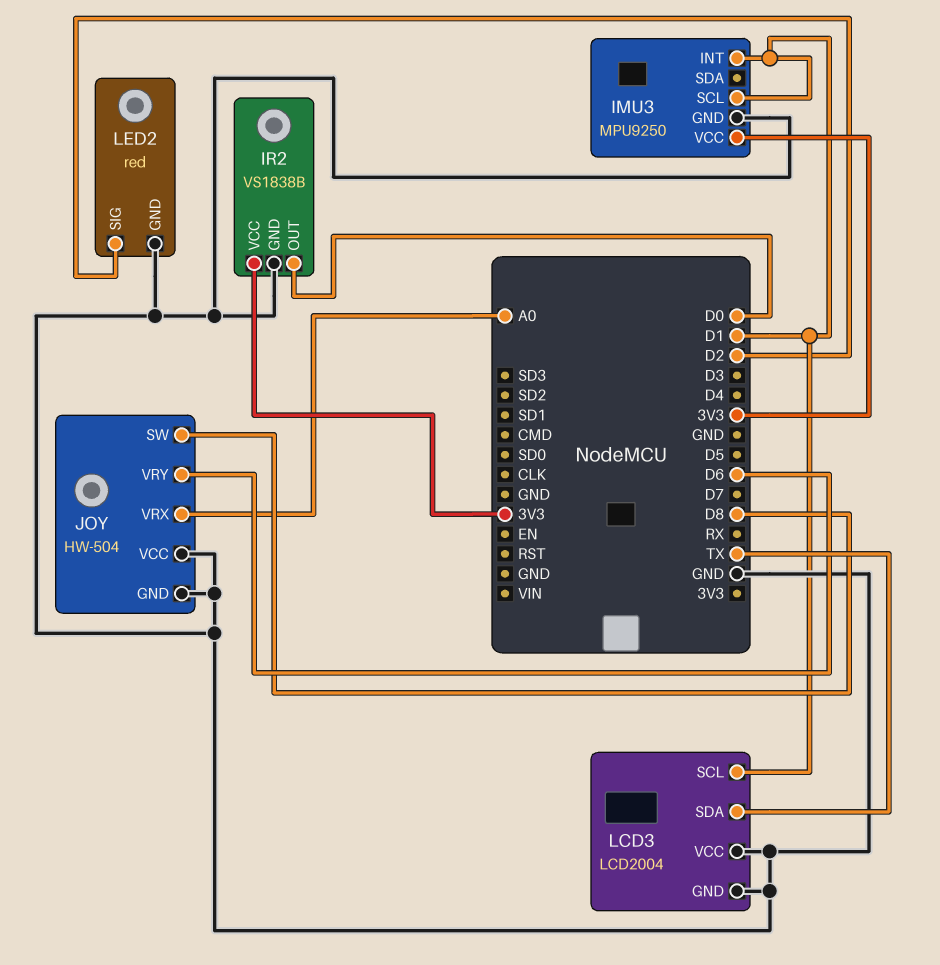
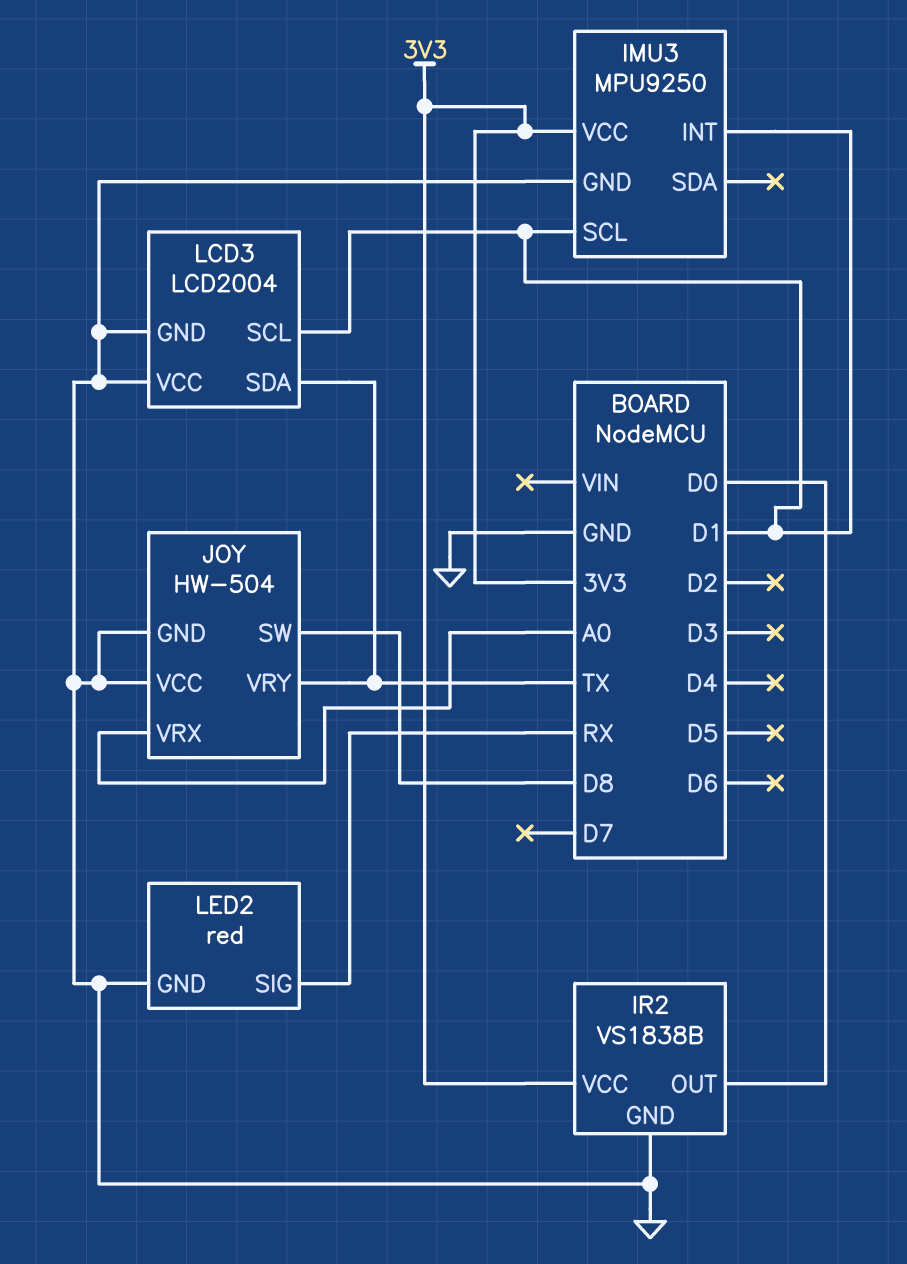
JOY pin VRY: D6 -> TX
LED2 pin SIG: D2 -> RX

